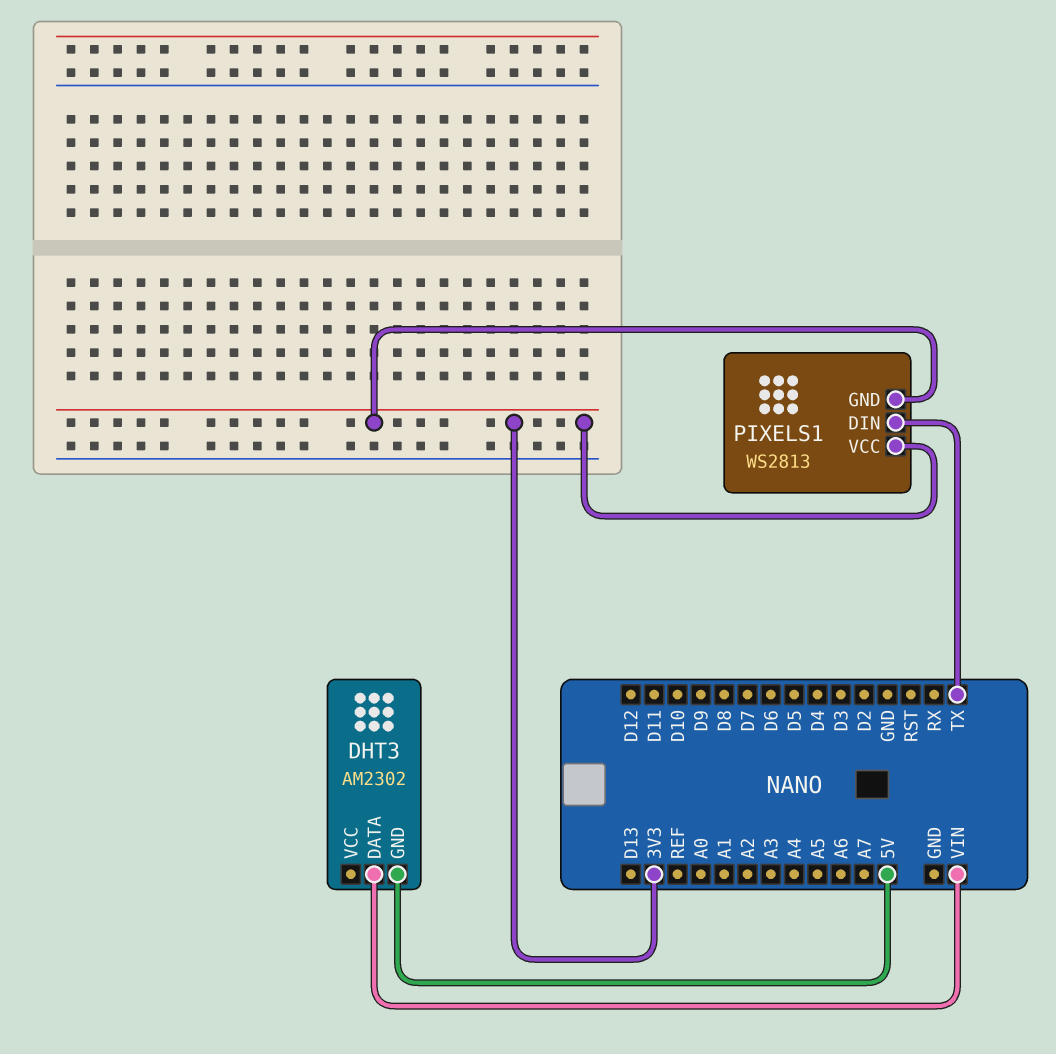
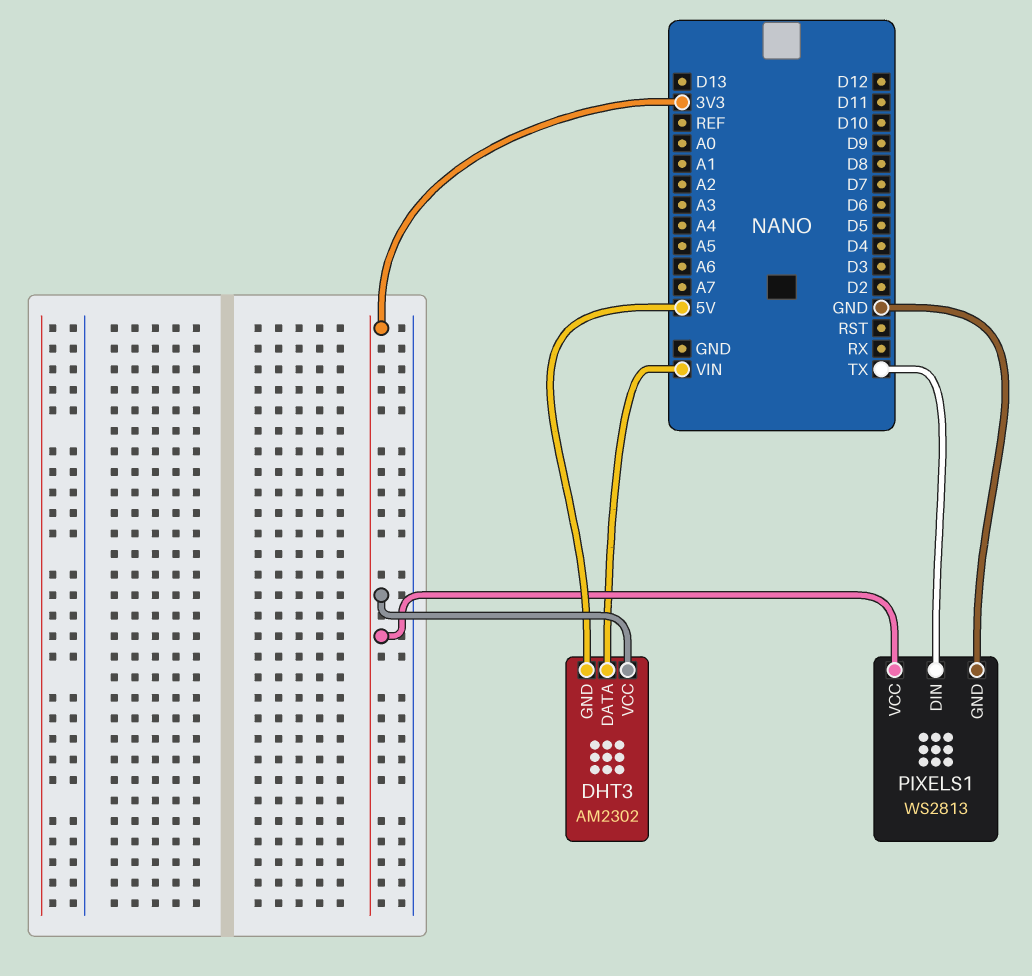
DHT3 pin VCC: none -> 3V3
PIXELS1 pin GND: 3V3 -> GND

